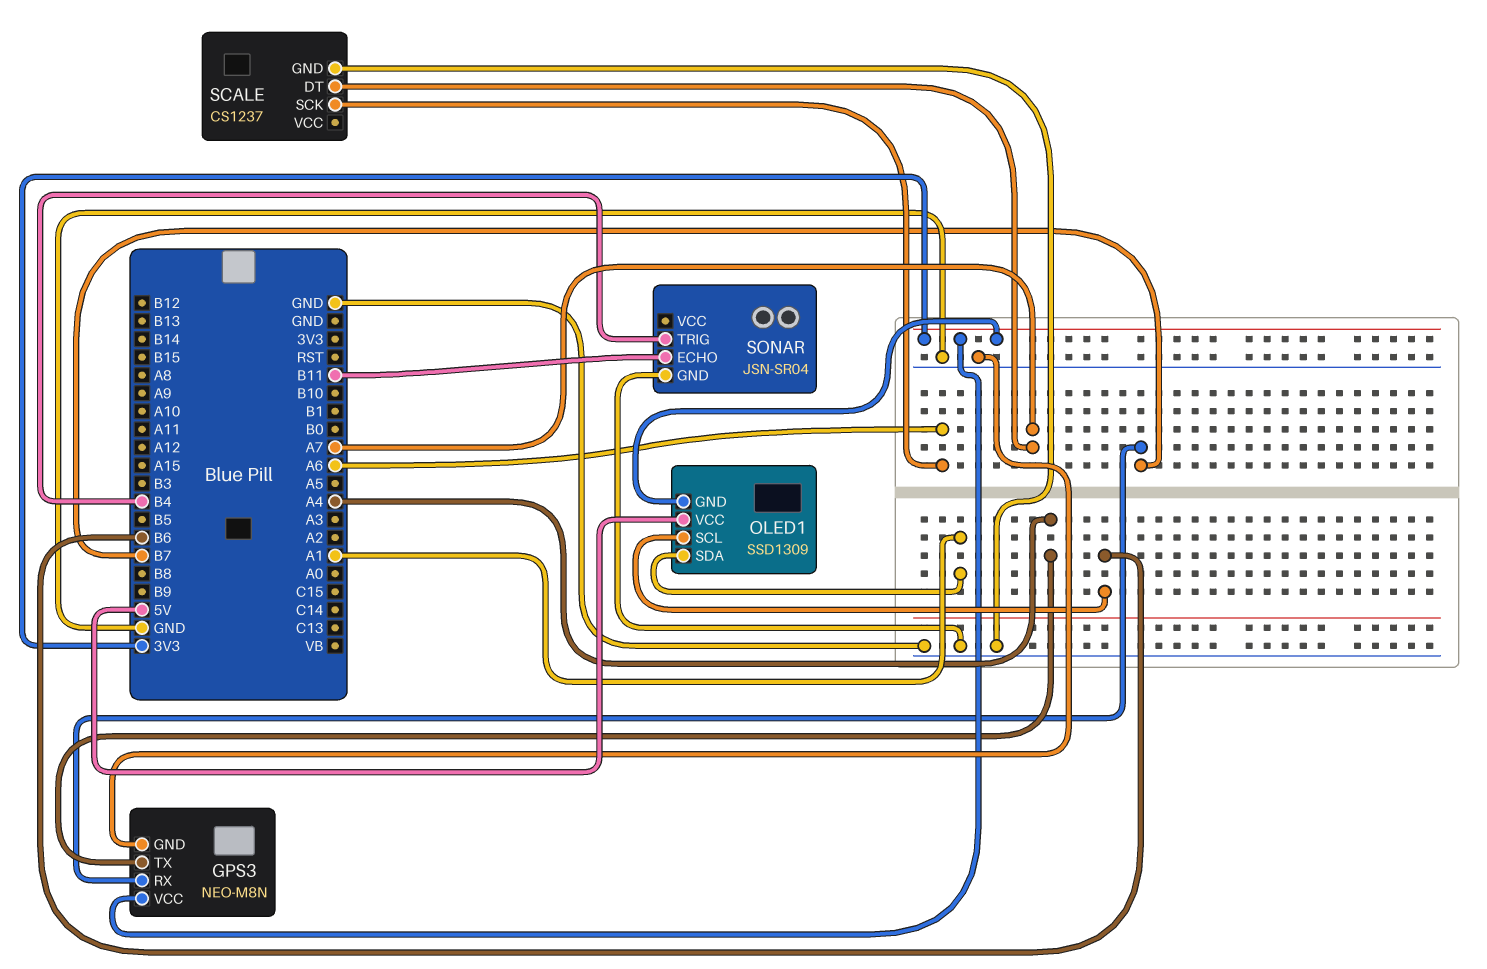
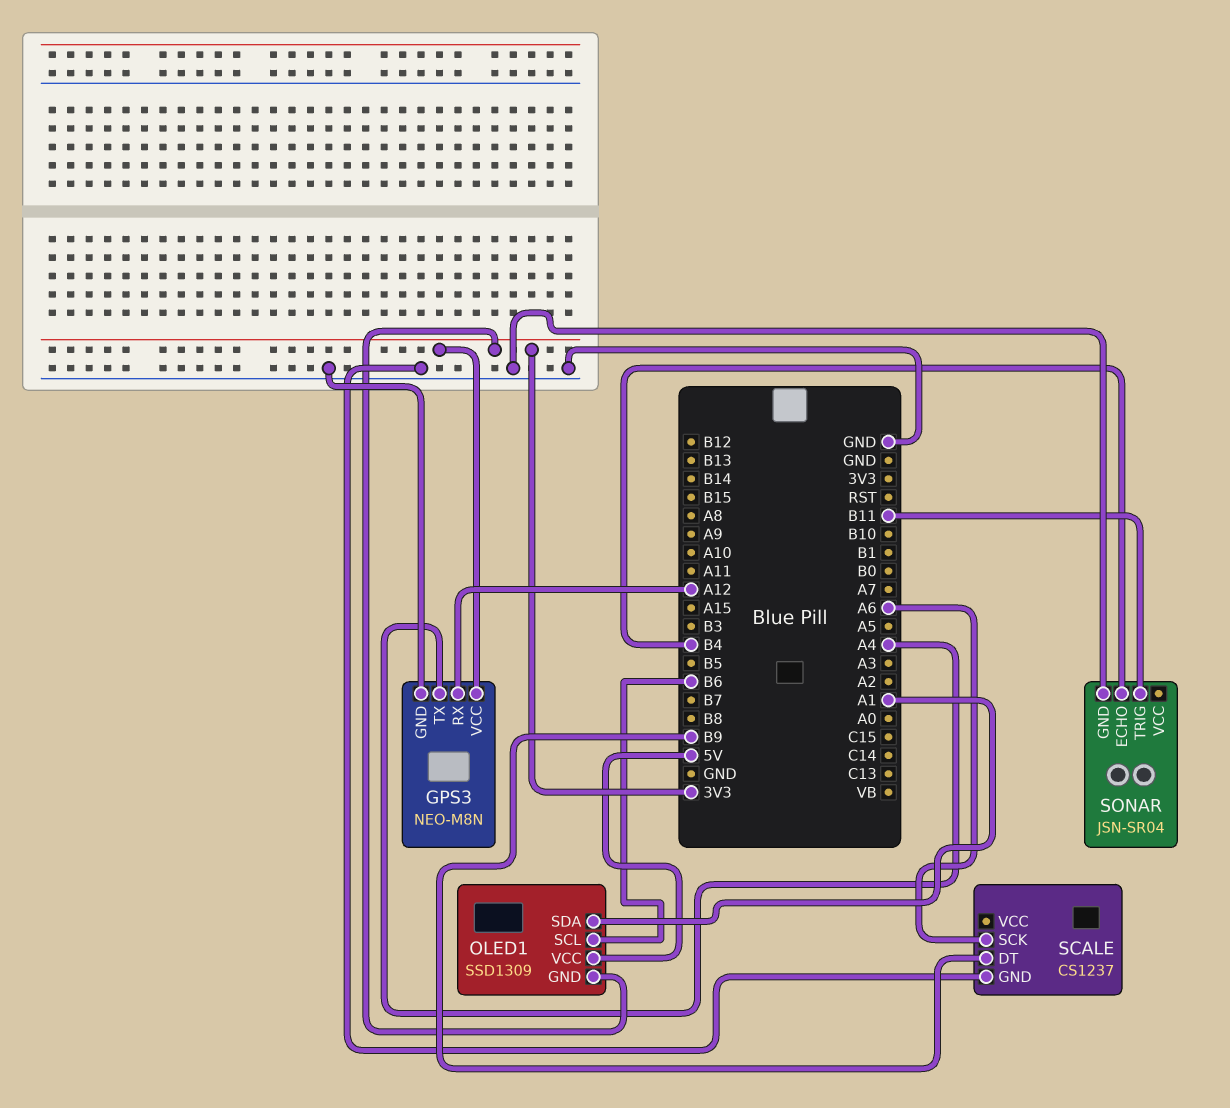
GPS3 pin RX: B7 -> A12
SCALE pin DT: A7 -> B9
SONAR pin ECHO: B11 -> B4
SONAR pin TRIG: B4 -> B11

